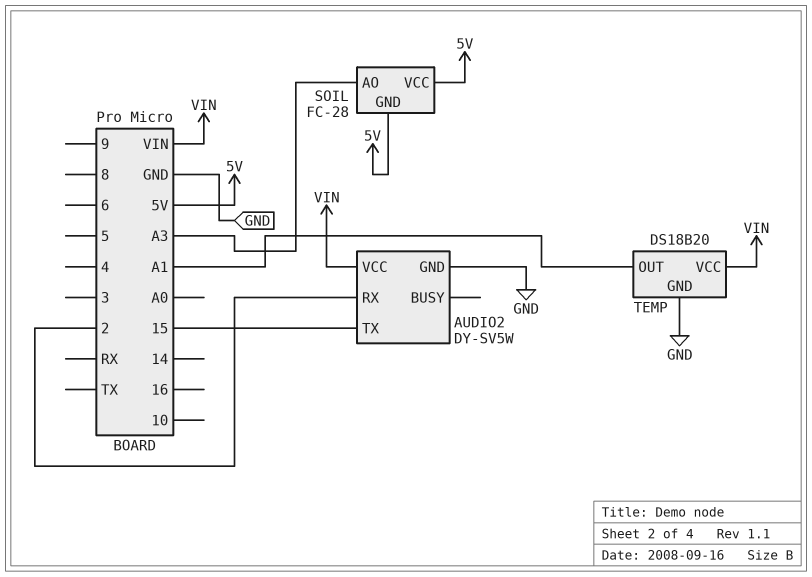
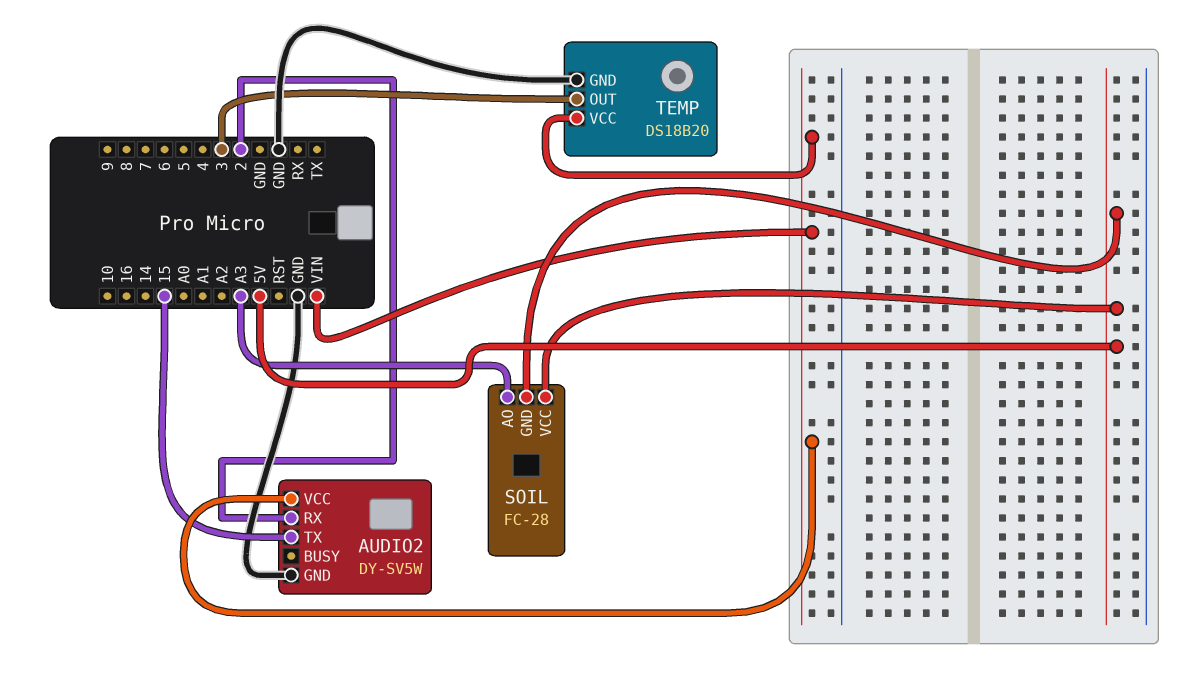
TEMP pin OUT: A1 -> 3

